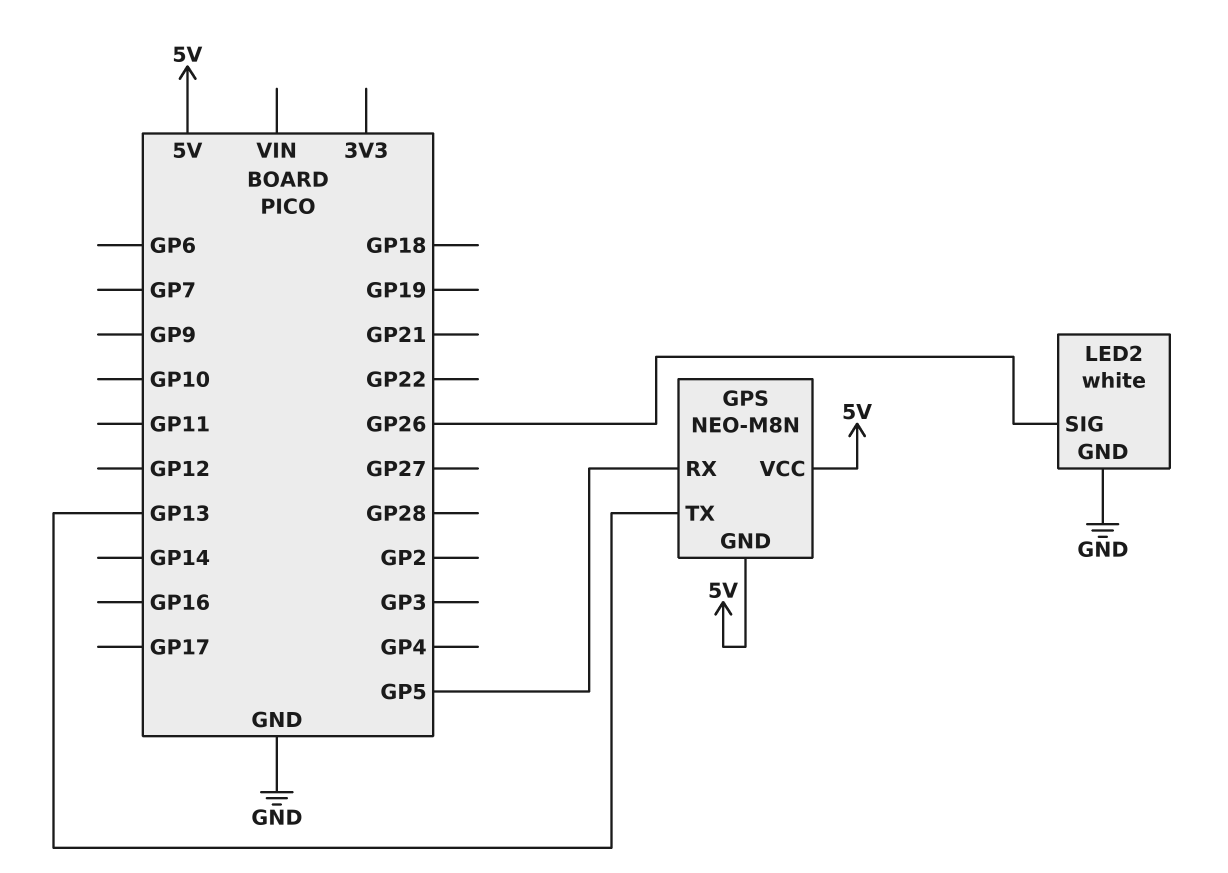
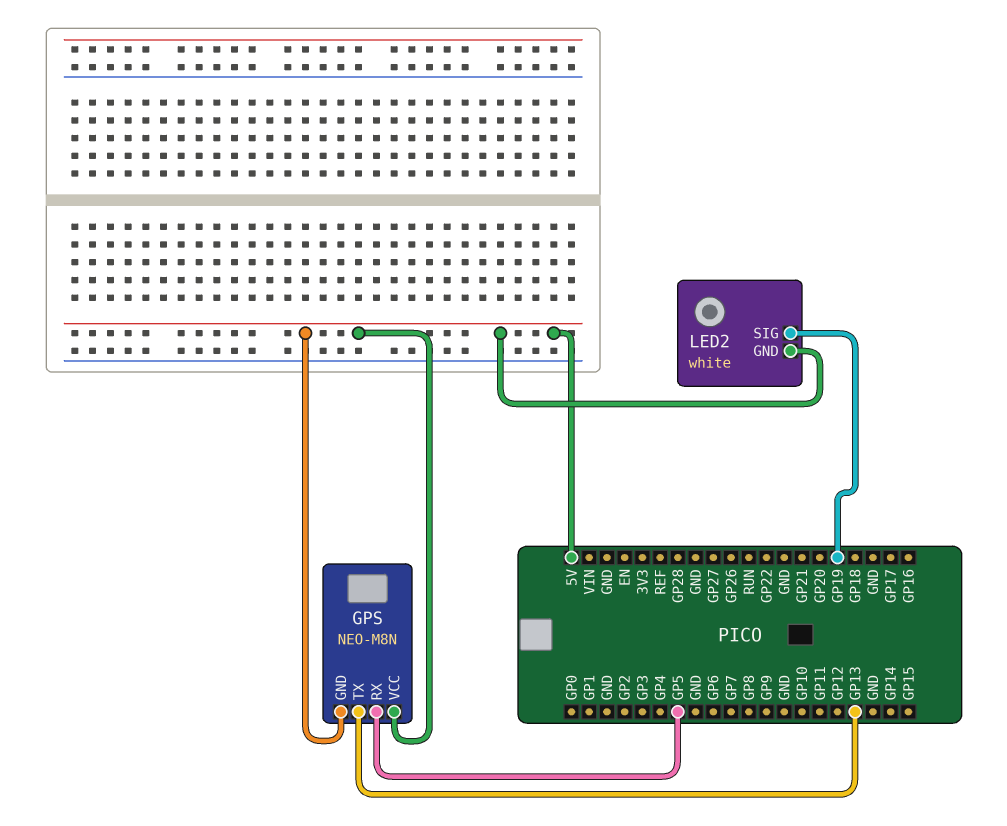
LED2 pin GND: GND -> 5V
LED2 pin SIG: GP26 -> GP19

